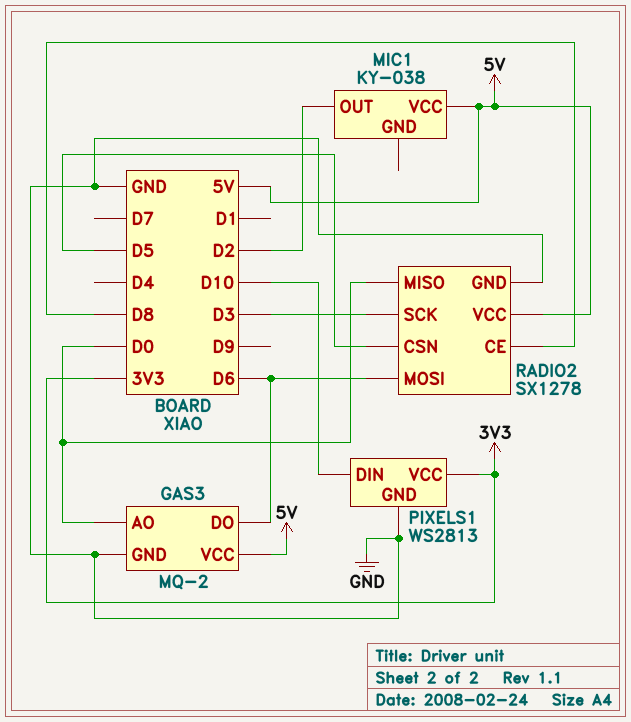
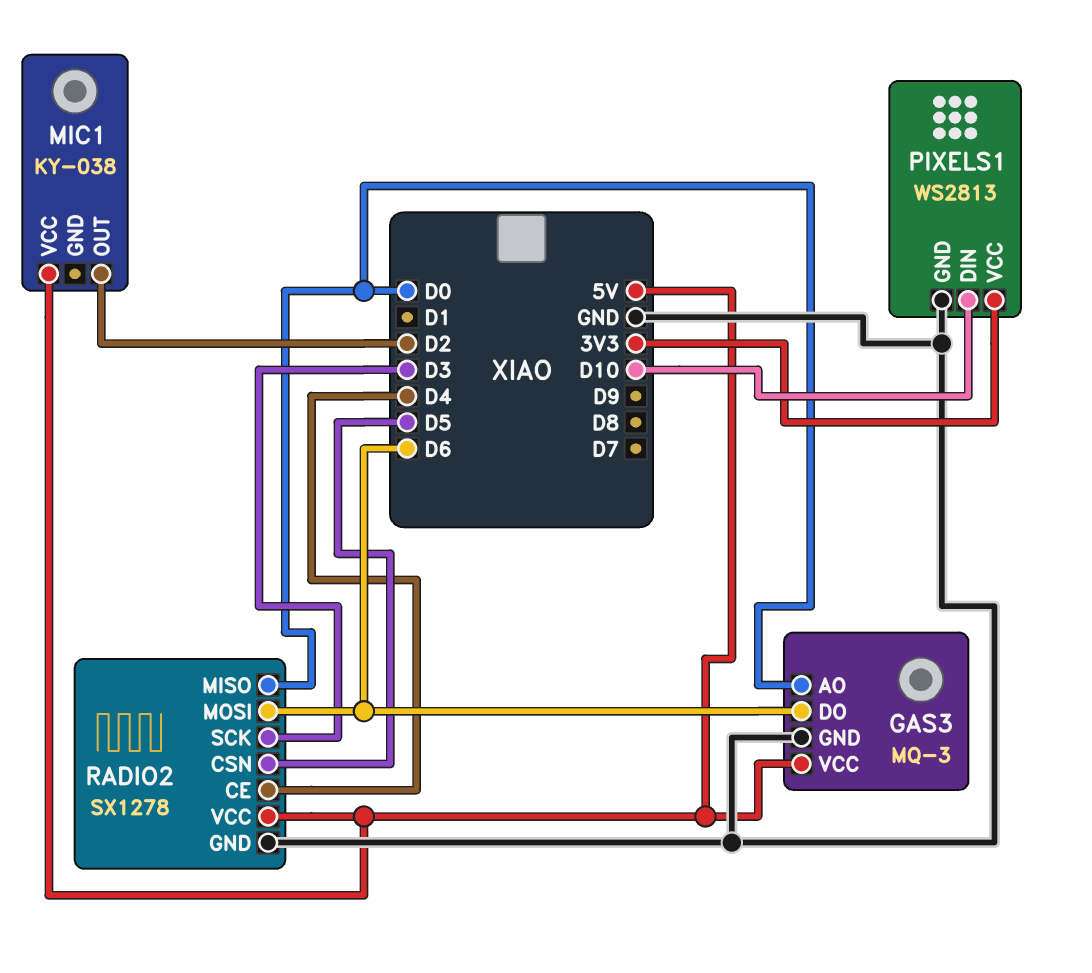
GAS3: MQ-2 -> MQ-3
RADIO2 pin CE: D8 -> D4

